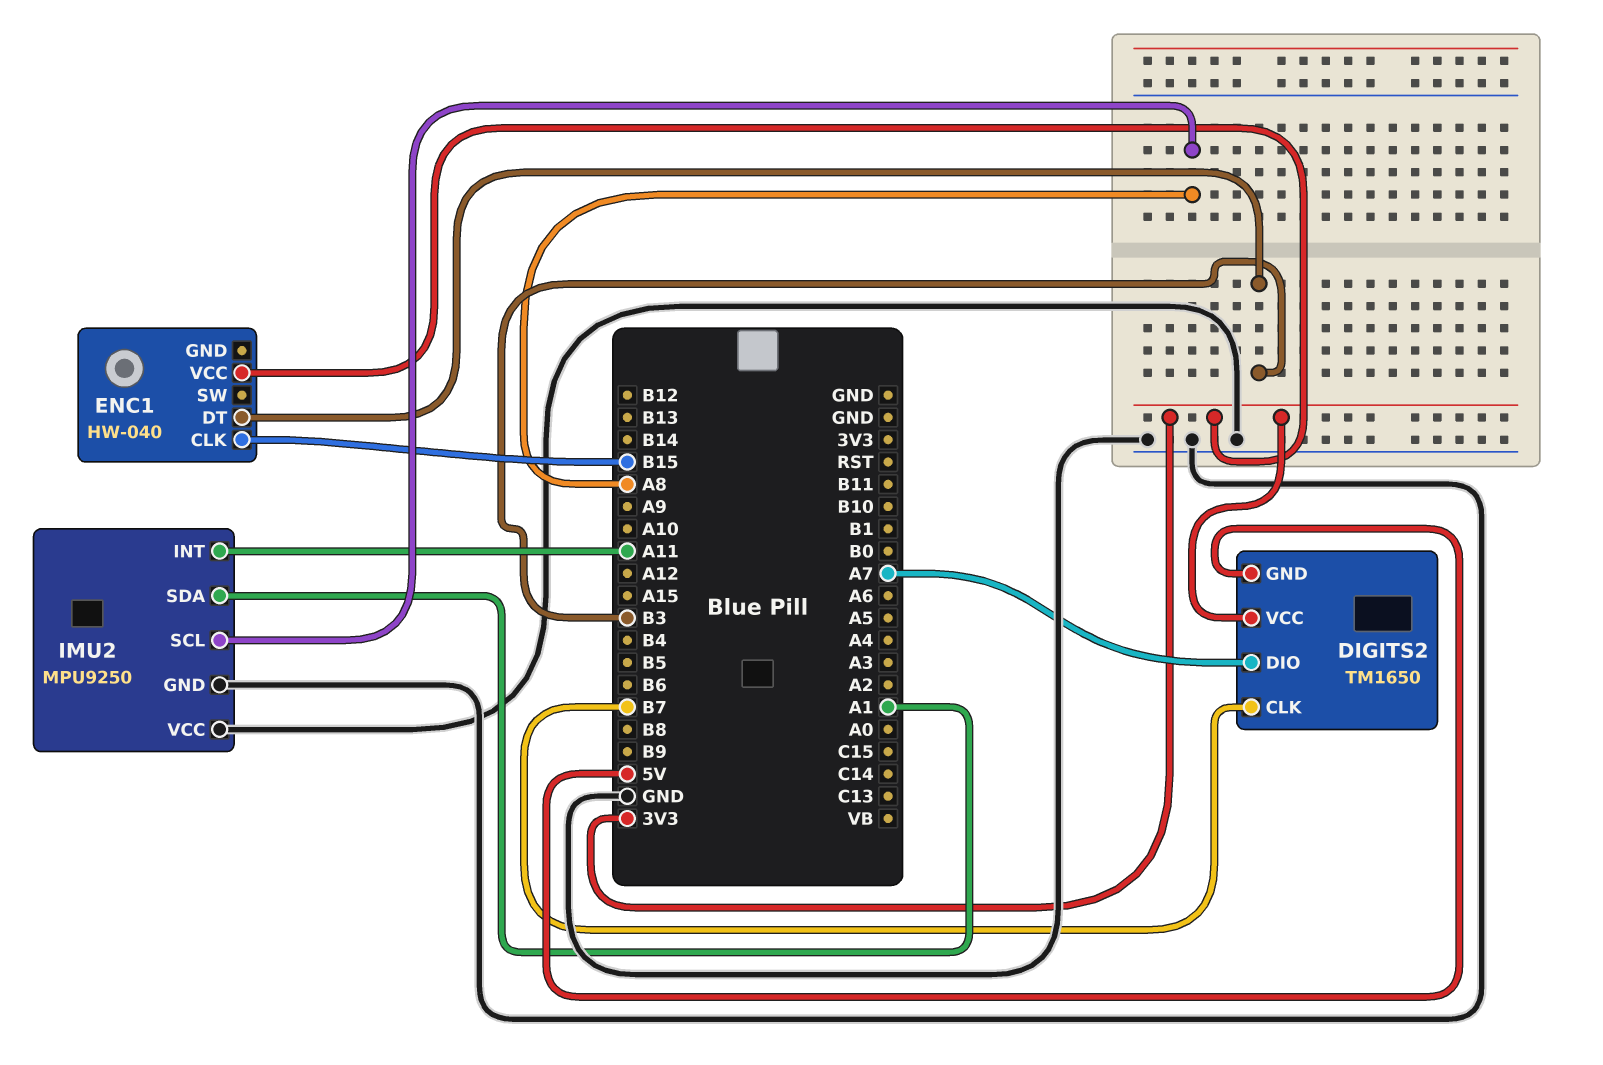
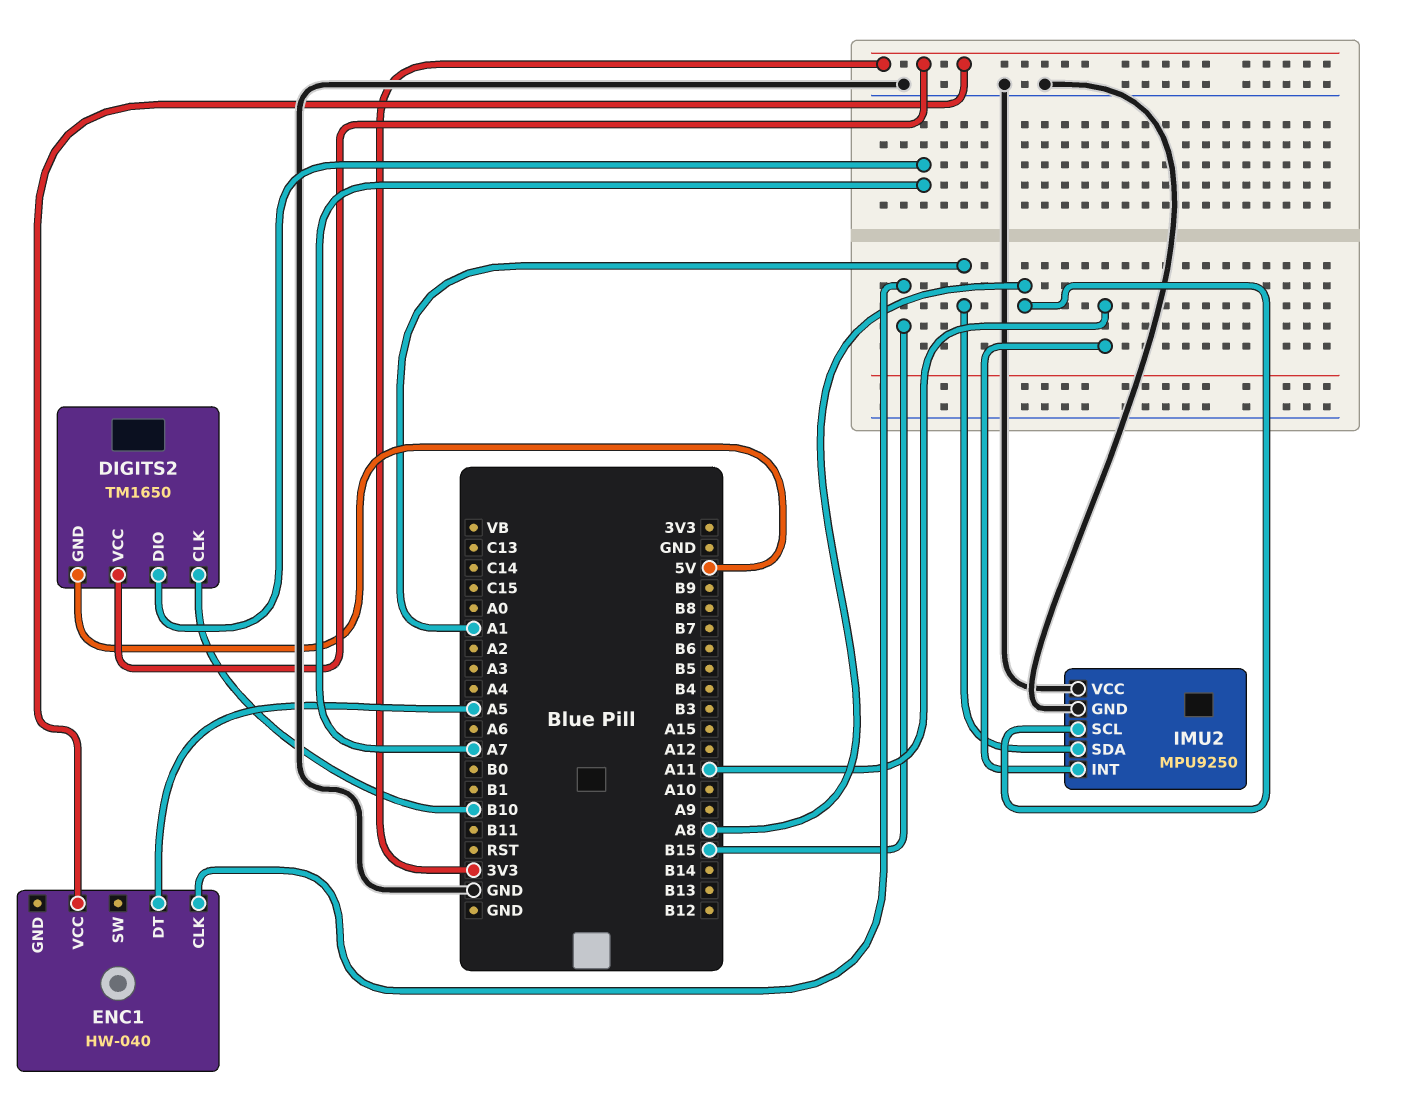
DIGITS2 pin CLK: B7 -> B10
ENC1 pin DT: B3 -> A5

